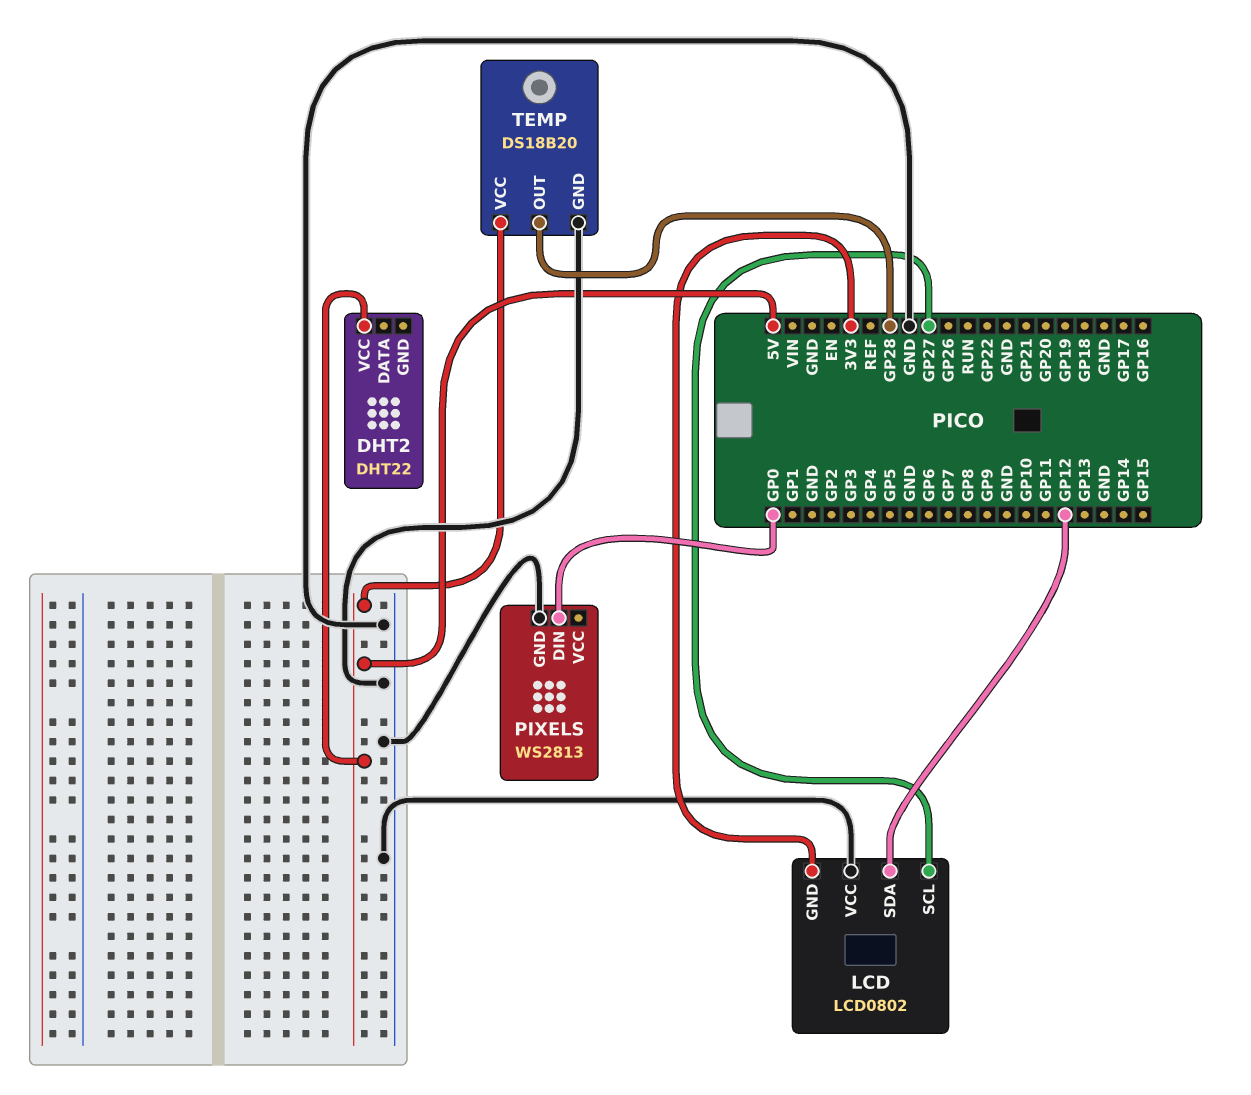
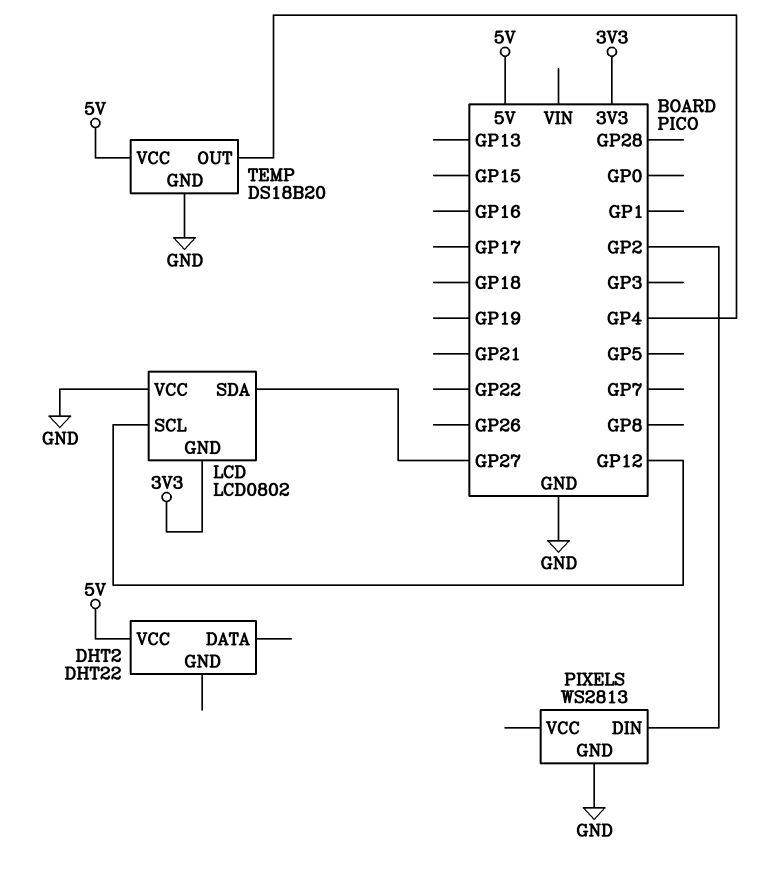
LCD pin SCL: GP27 -> GP12
LCD pin SDA: GP12 -> GP27
PIXELS pin DIN: GP0 -> GP2
TEMP pin OUT: GP28 -> GP4

